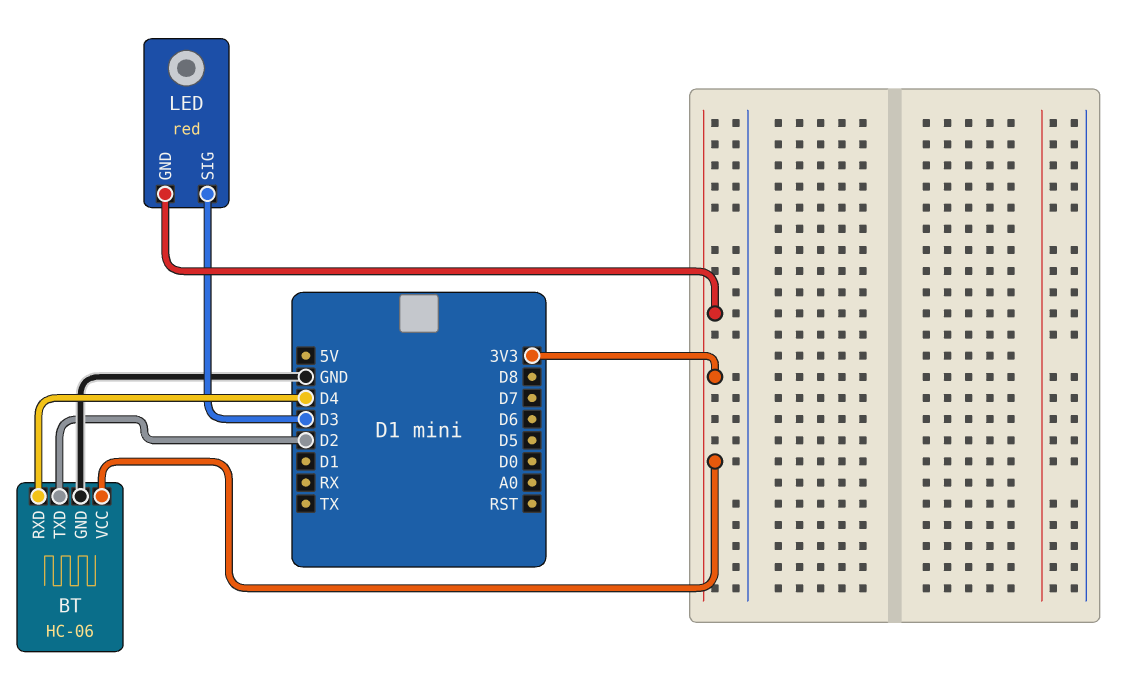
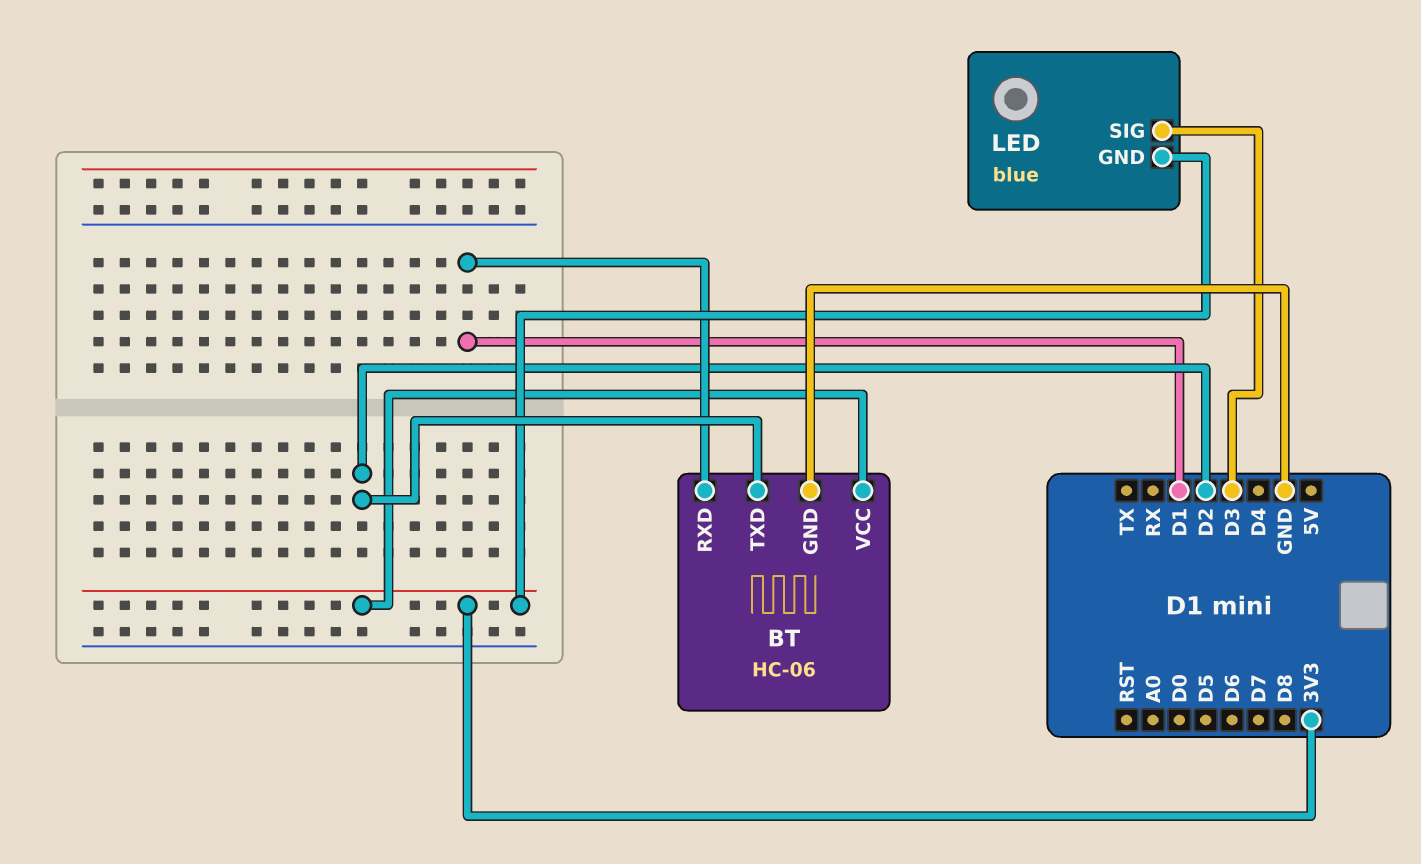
BT pin RXD: D4 -> D1
LED: red -> blue

